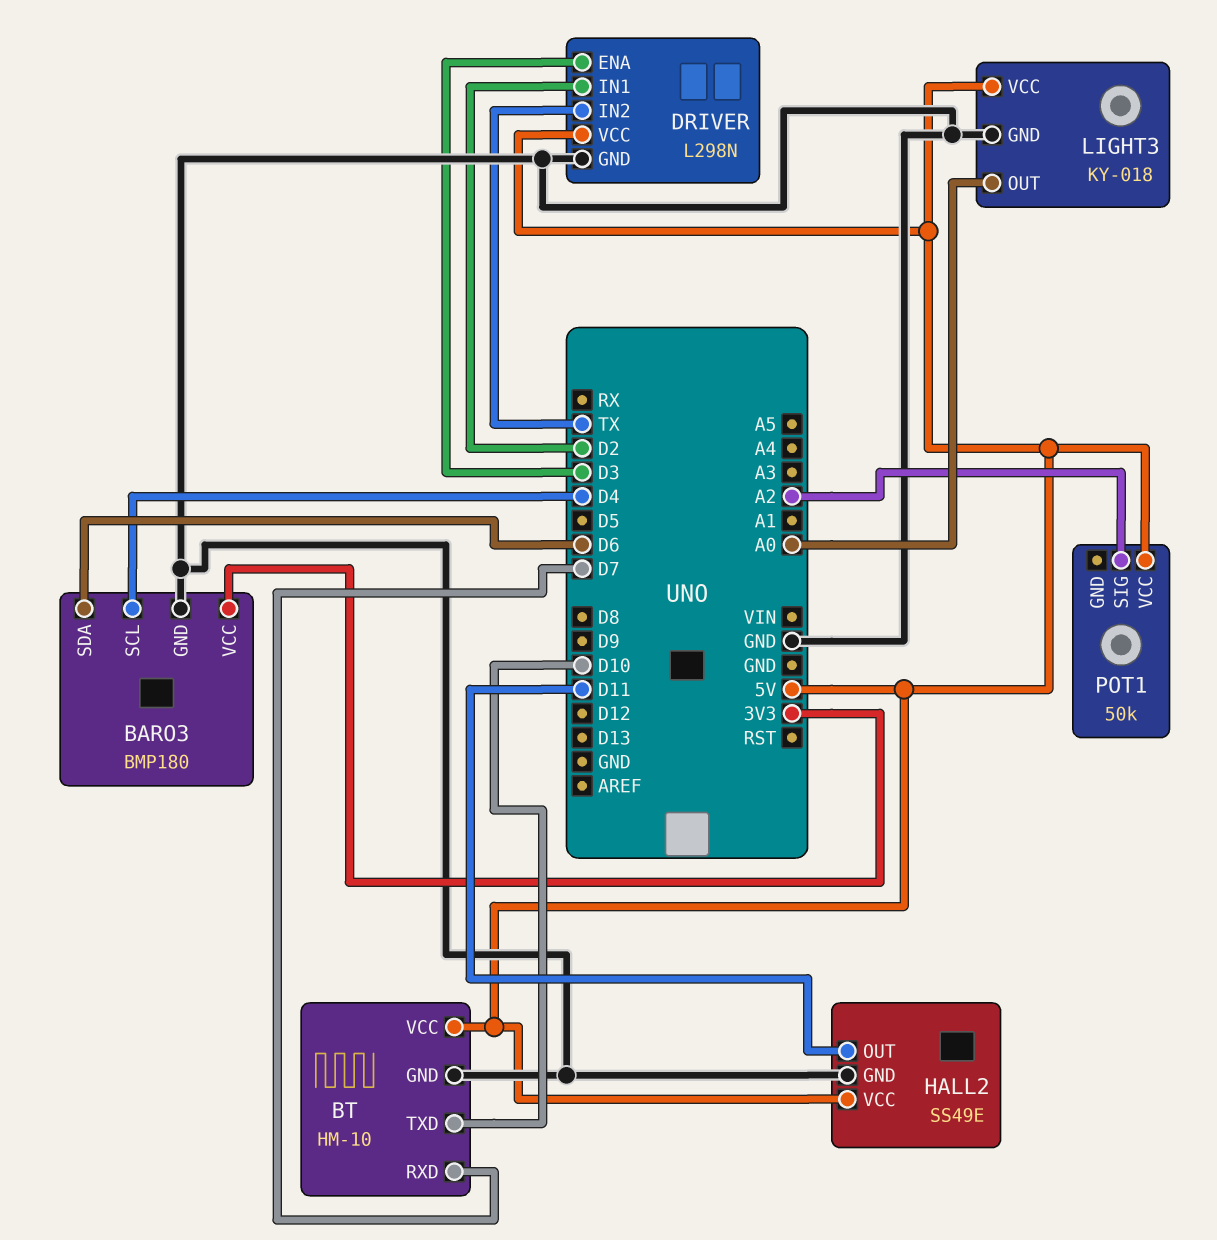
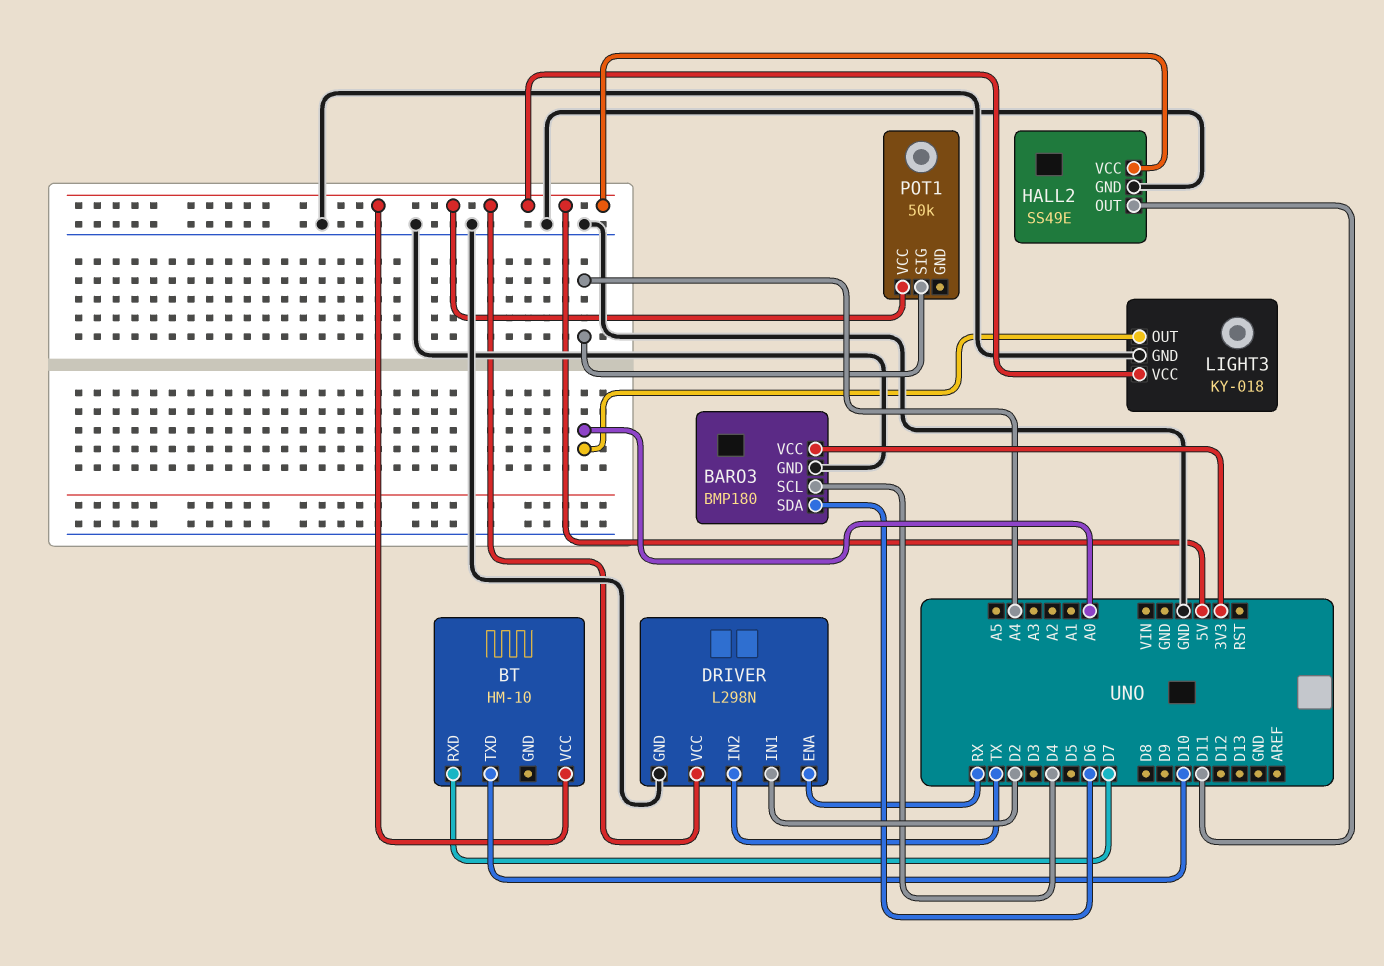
BT pin GND: GND -> none
DRIVER pin ENA: D3 -> RX
POT1 pin SIG: A2 -> A4

